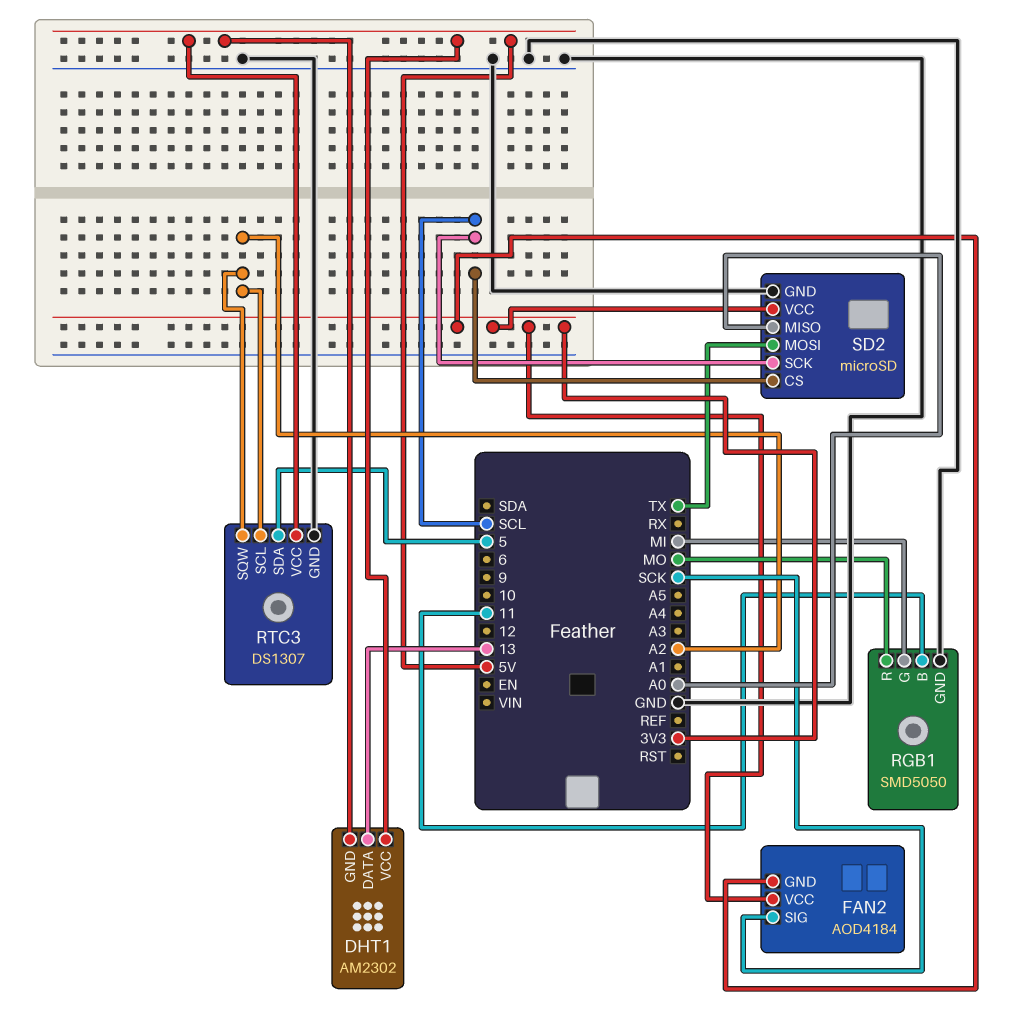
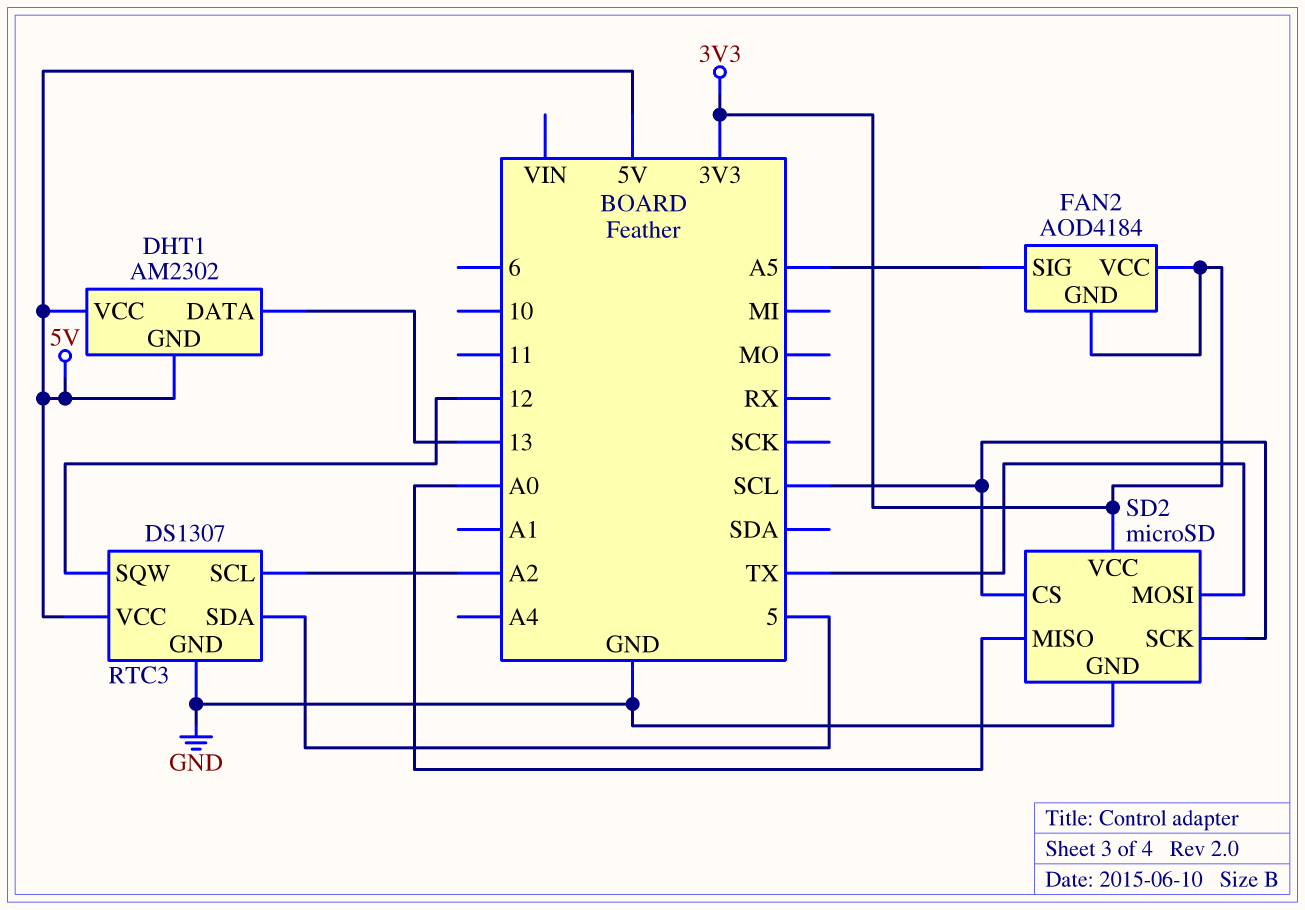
FAN2 pin SIG: SCK -> A5
RGB1: SMD5050 -> none
RGB1 pin B: 11 -> none
RGB1 pin G: MI -> none
RGB1 pin GND: GND -> none
RGB1 pin R: MO -> none
RTC3 pin SQW: A2 -> 12

